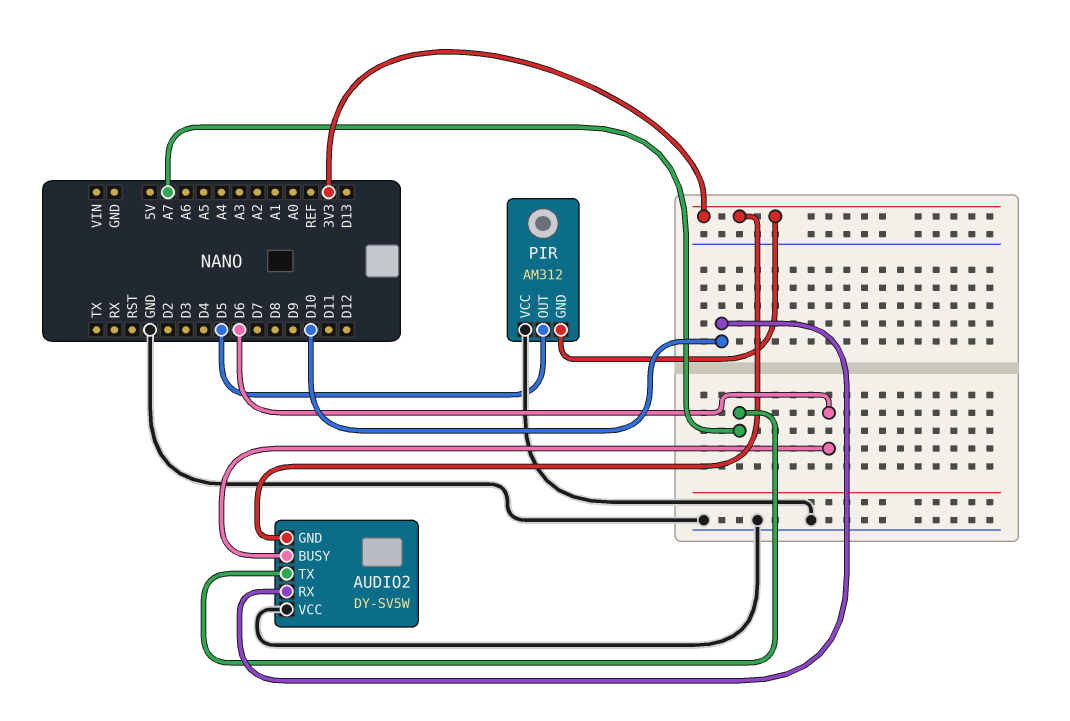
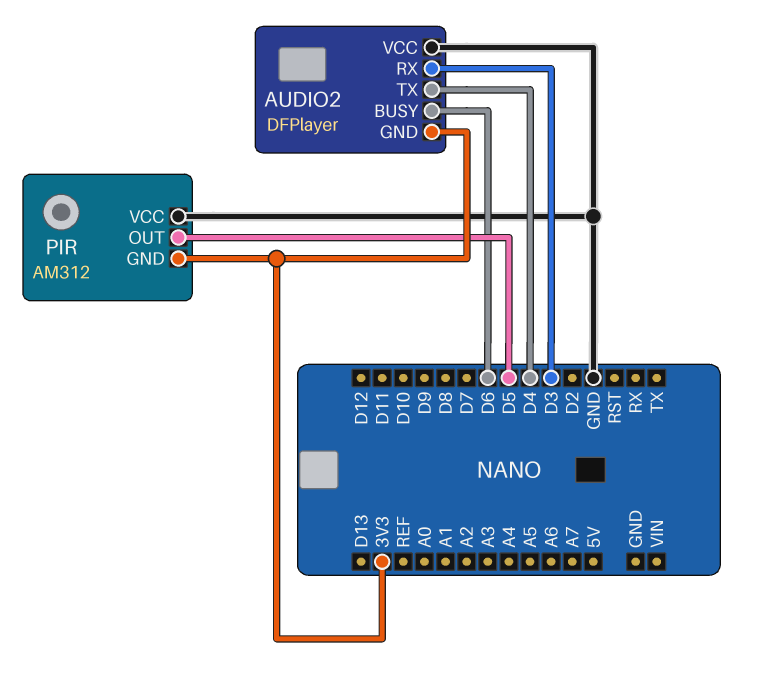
AUDIO2: DY-SV5W -> DFPlayer
AUDIO2 pin RX: D10 -> D3
AUDIO2 pin TX: A7 -> D4

